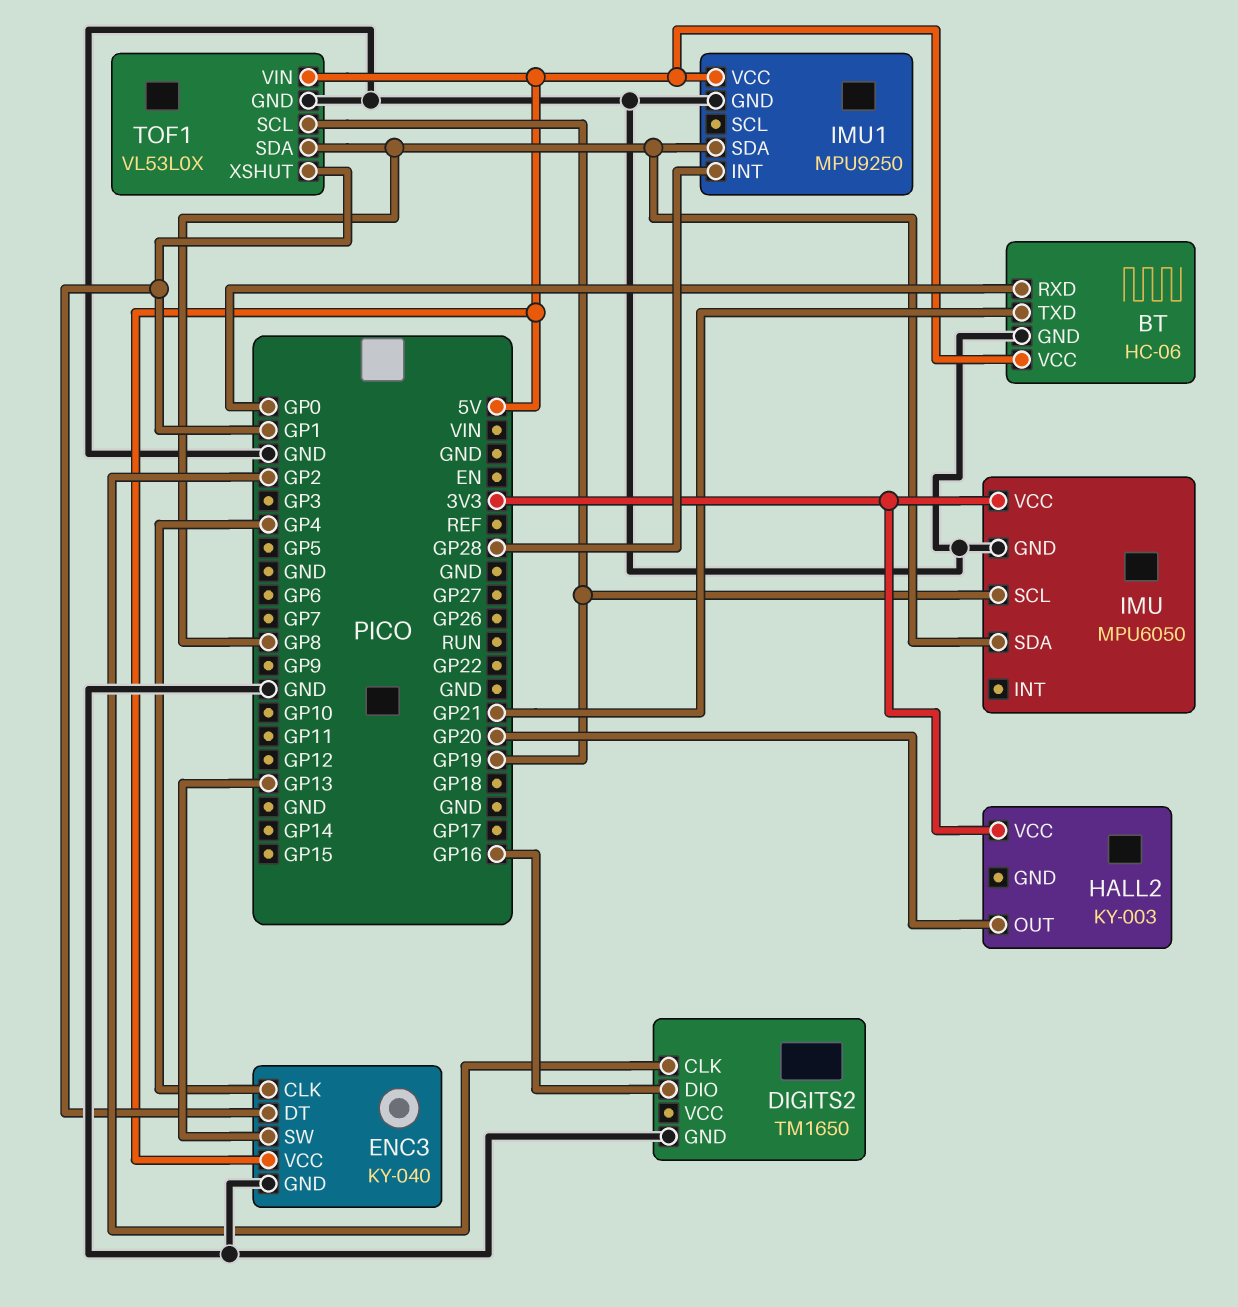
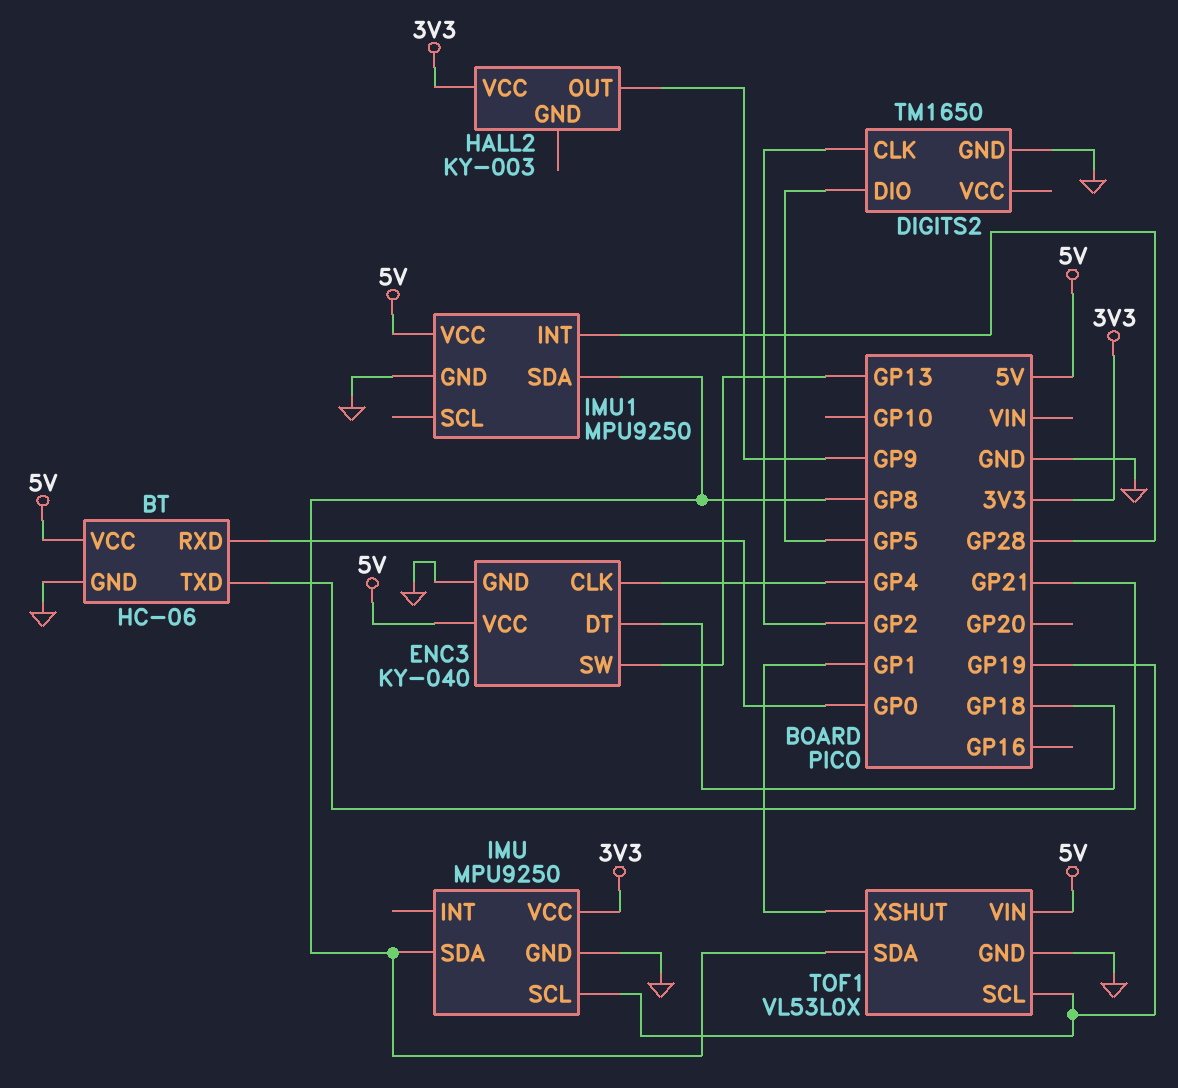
DIGITS2 pin DIO: GP16 -> GP5
ENC3 pin DT: GP1 -> GP18
HALL2 pin OUT: GP20 -> GP9
IMU: MPU6050 -> MPU9250

